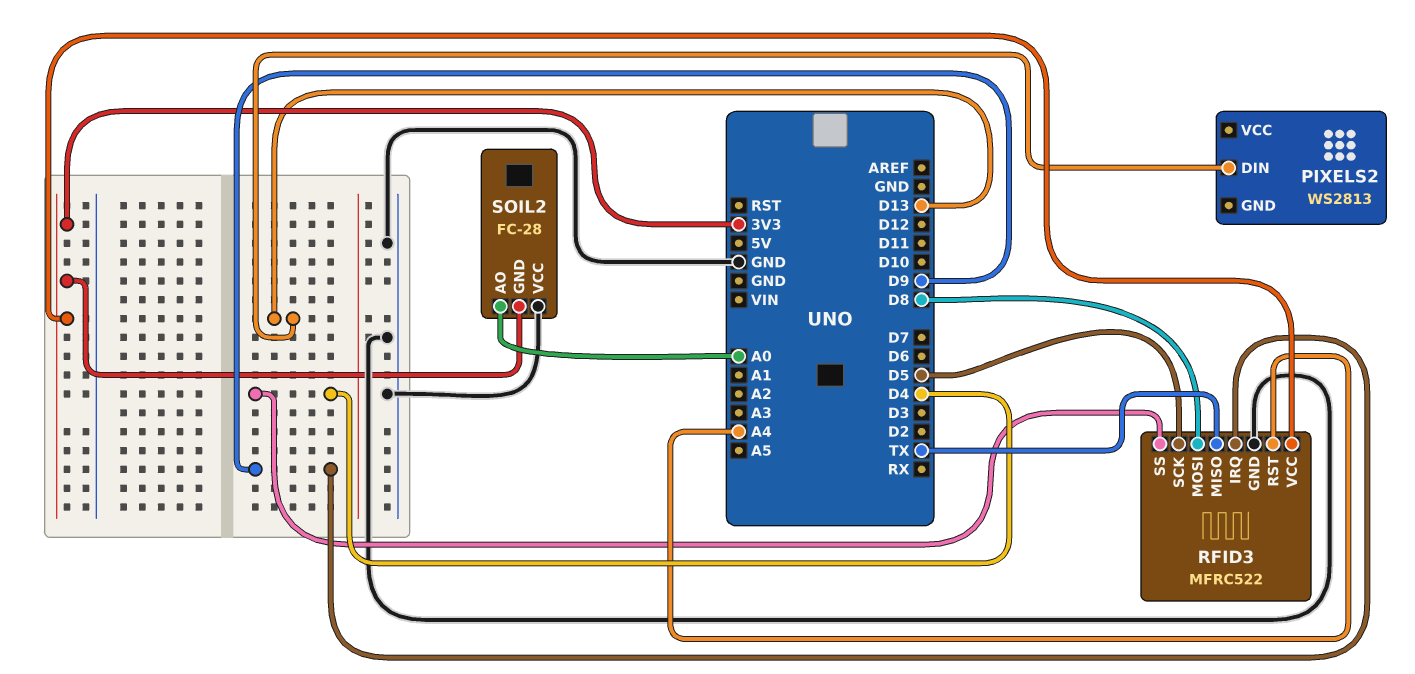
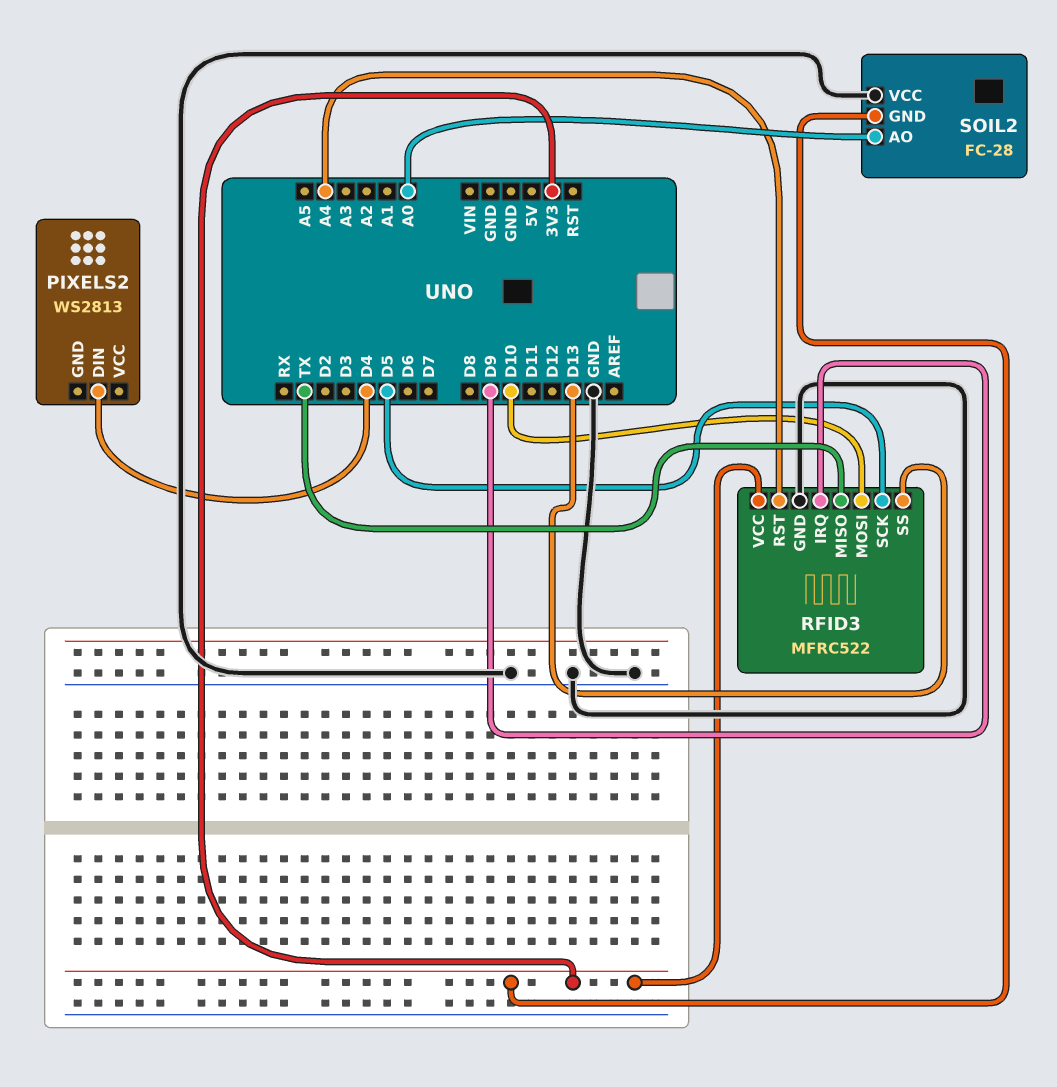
PIXELS2 pin DIN: D13 -> D4
RFID3 pin MOSI: D8 -> D10
RFID3 pin SS: D4 -> D13

